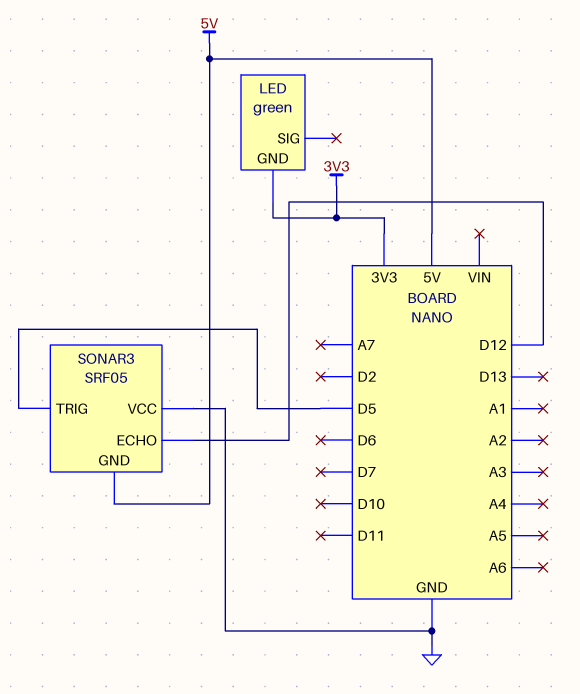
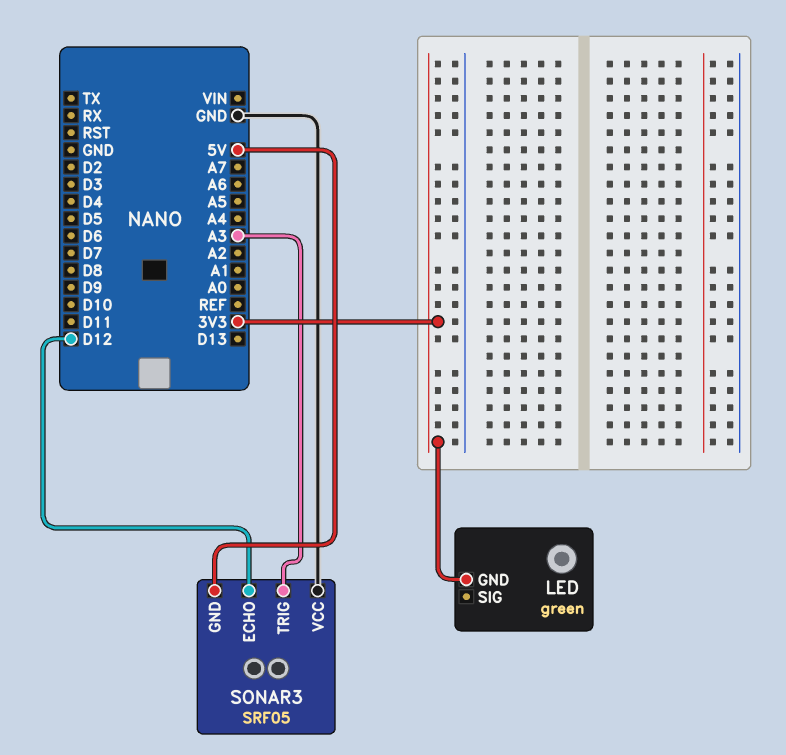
SONAR3 pin TRIG: D5 -> A3

